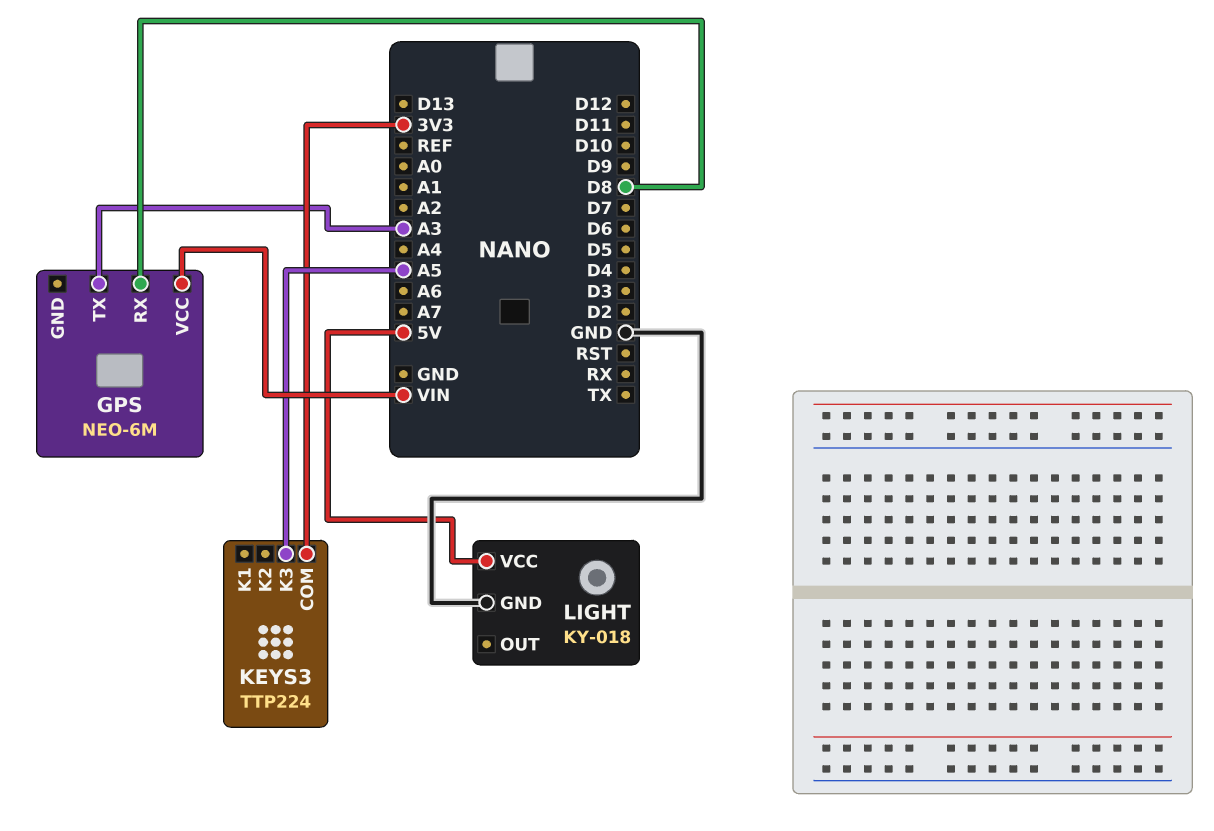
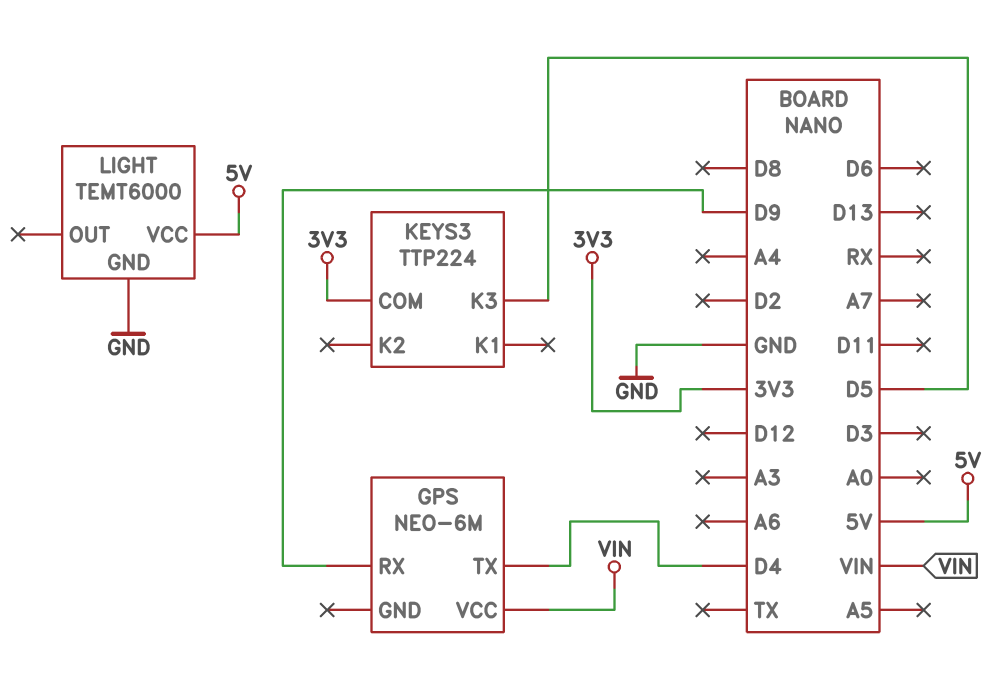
GPS pin RX: D8 -> D9
GPS pin TX: A3 -> D4
KEYS3 pin K3: A5 -> D5
LIGHT: KY-018 -> TEMT6000

